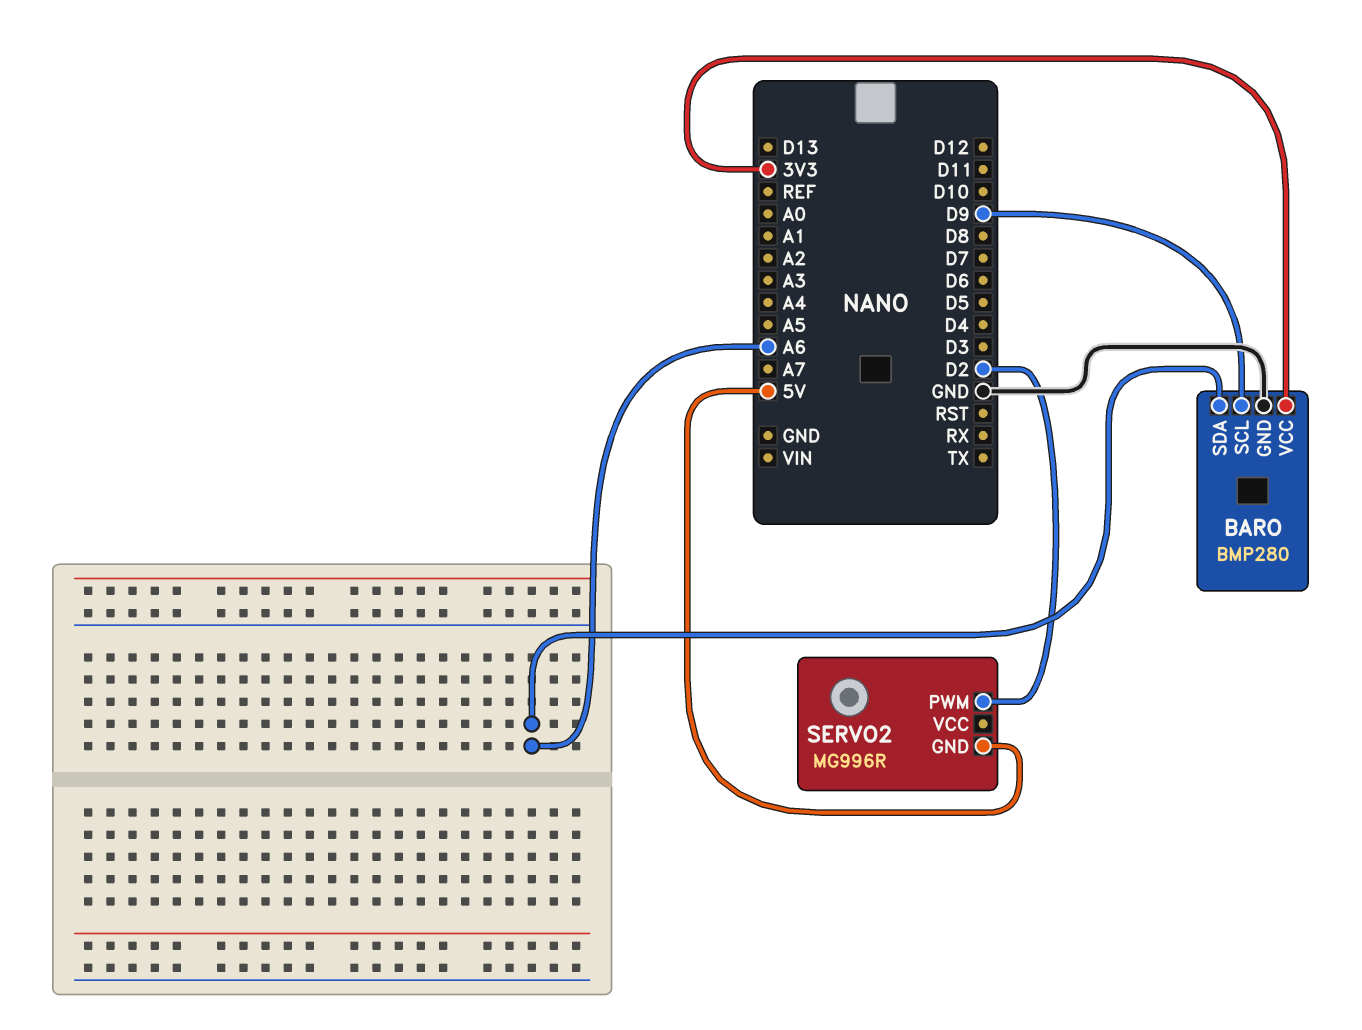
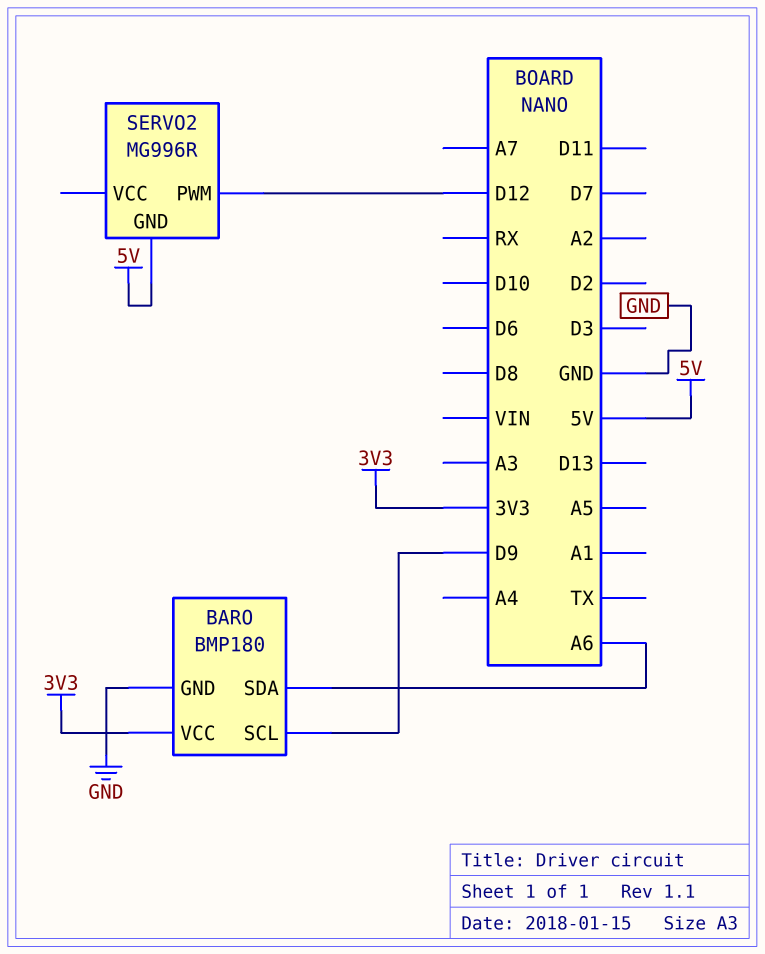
BARO: BMP280 -> BMP180
SERVO2 pin PWM: D2 -> D12

